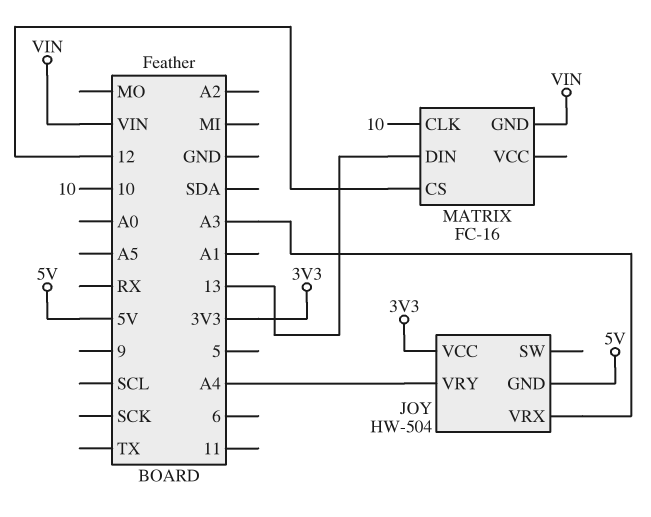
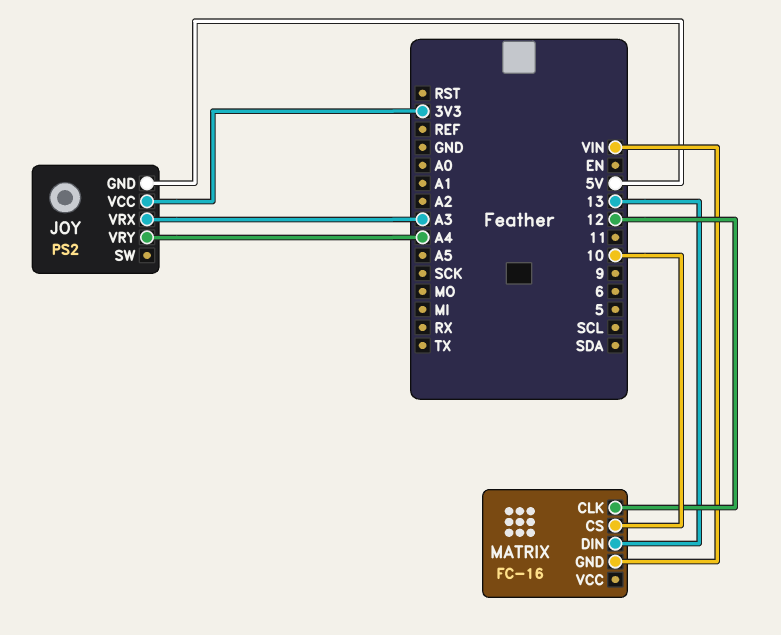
JOY: HW-504 -> PS2
MATRIX pin CLK: 10 -> 12
MATRIX pin CS: 12 -> 10

